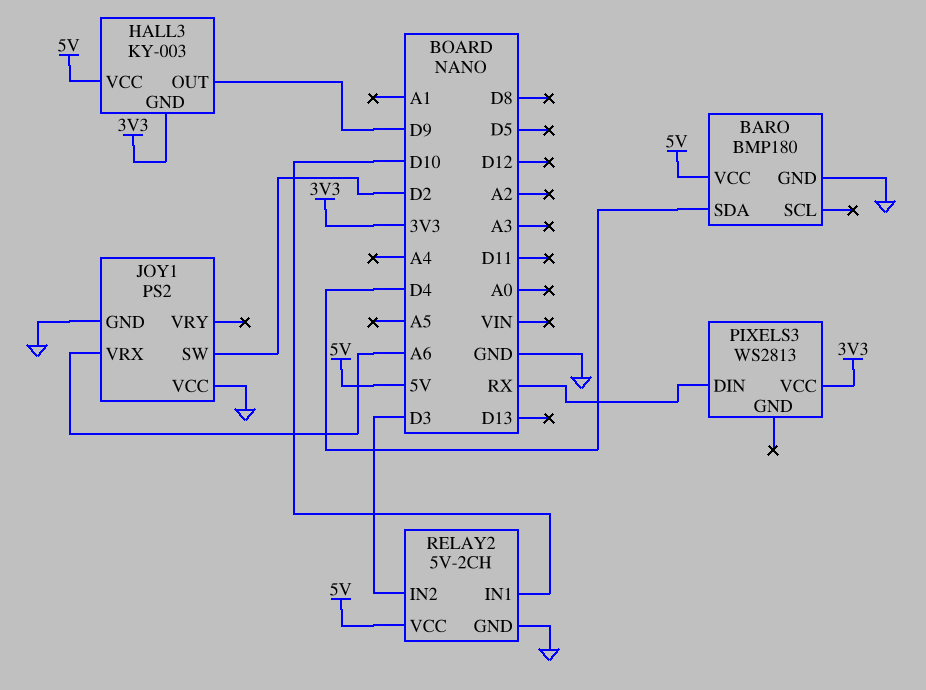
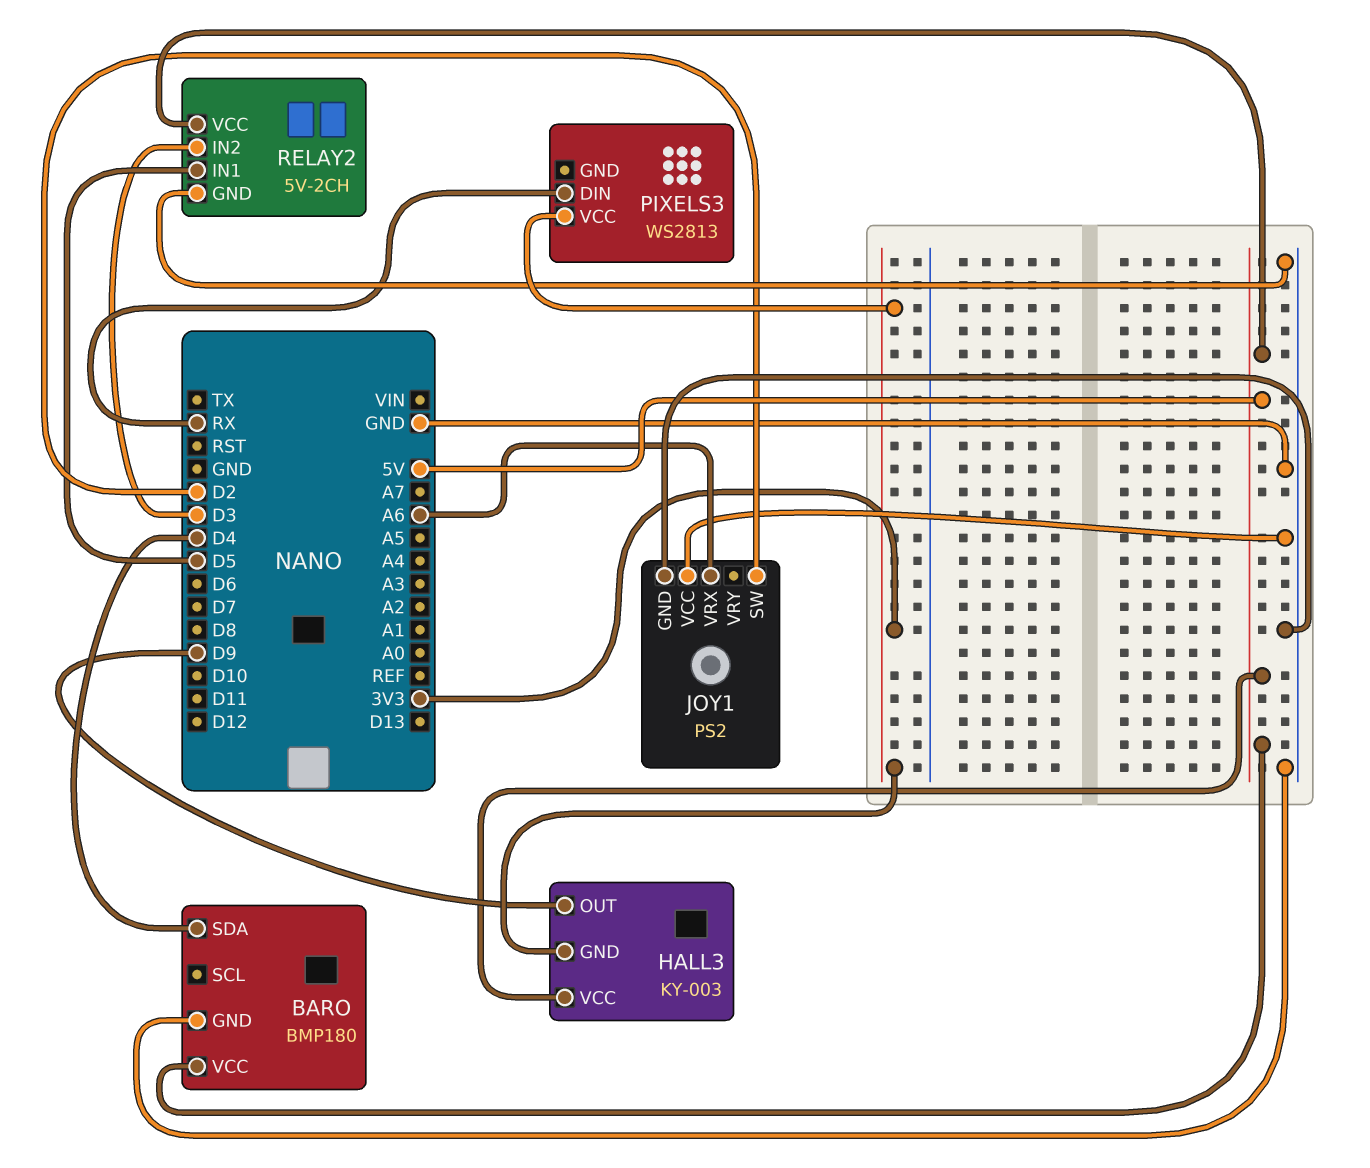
RELAY2 pin IN1: D10 -> D5

